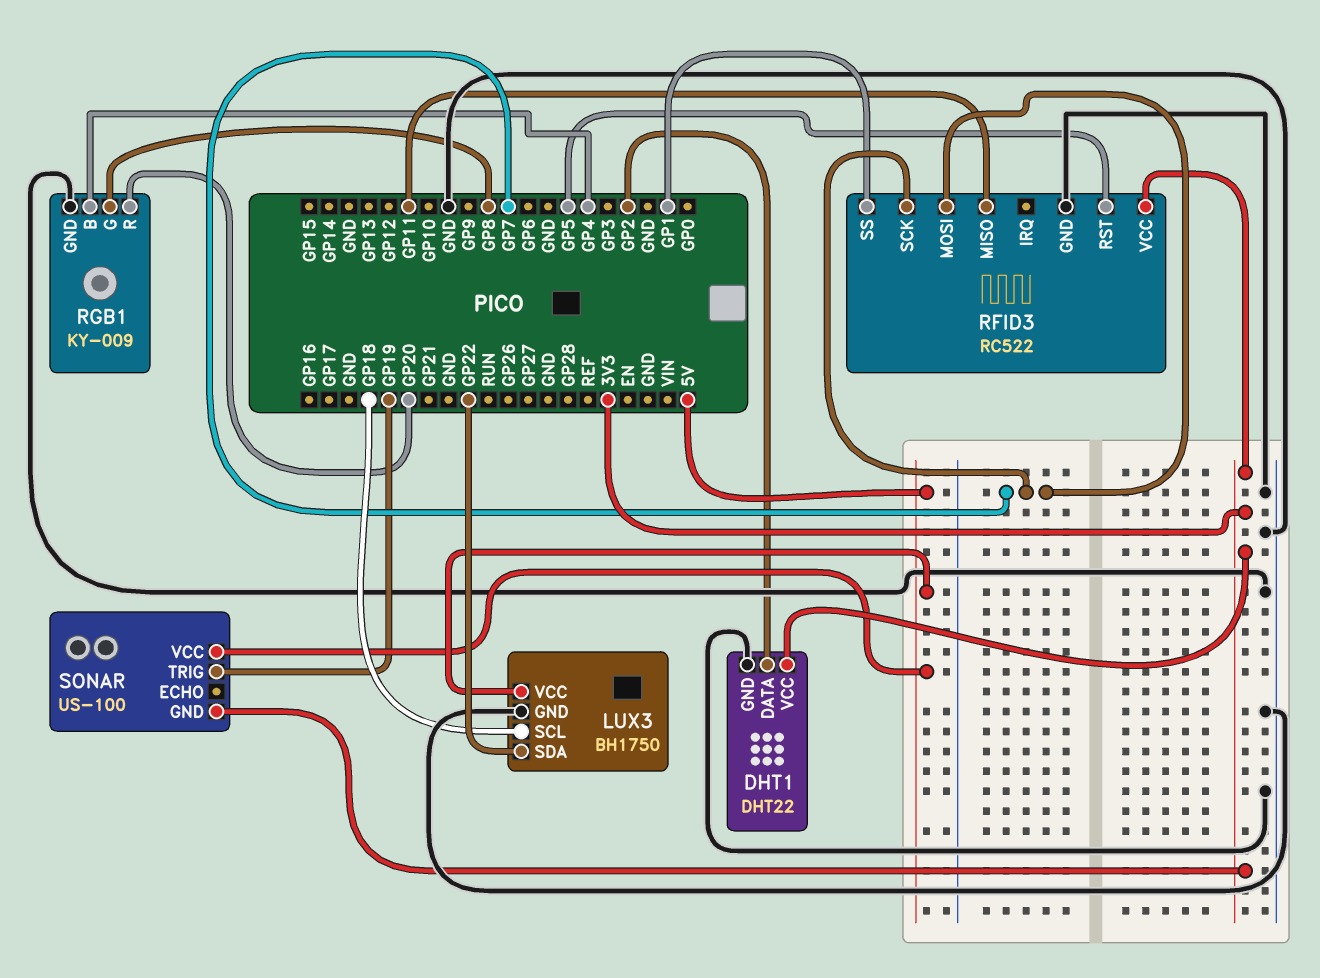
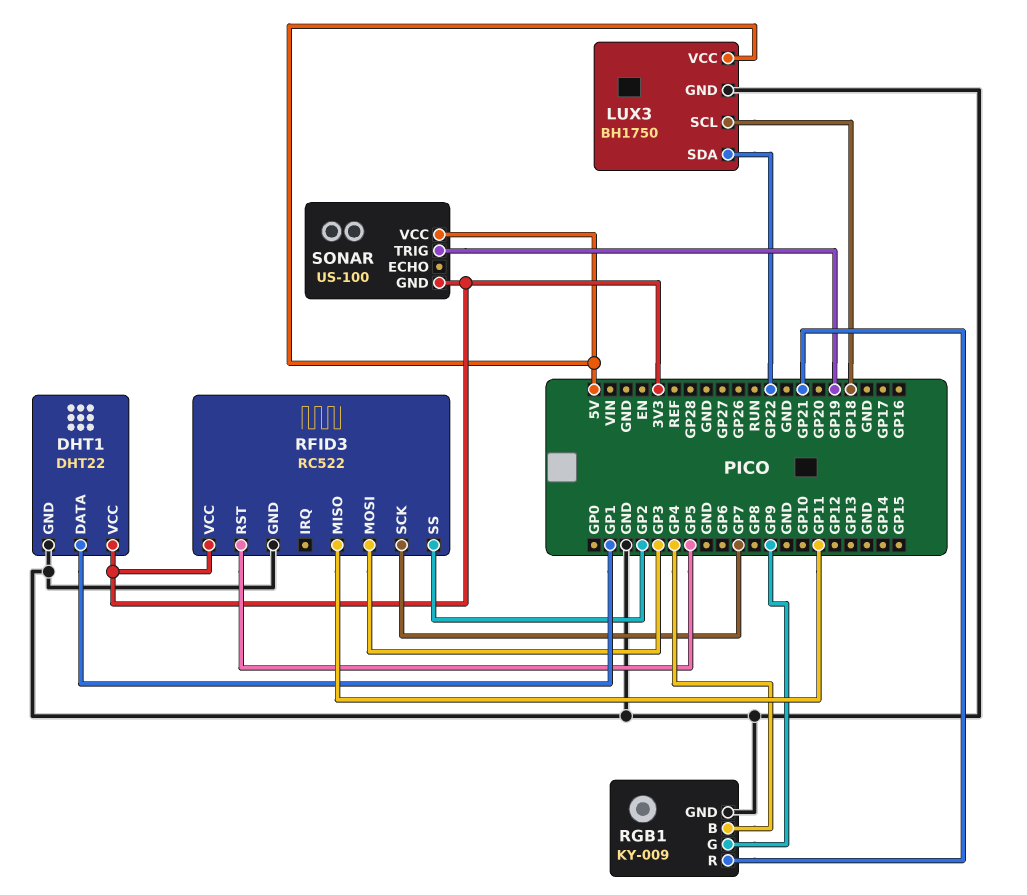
DHT1 pin DATA: GP2 -> GP1
RFID3 pin MOSI: GP7 -> GP3
RFID3 pin SS: GP1 -> GP2
RGB1 pin G: GP8 -> GP9
RGB1 pin R: GP20 -> GP21

